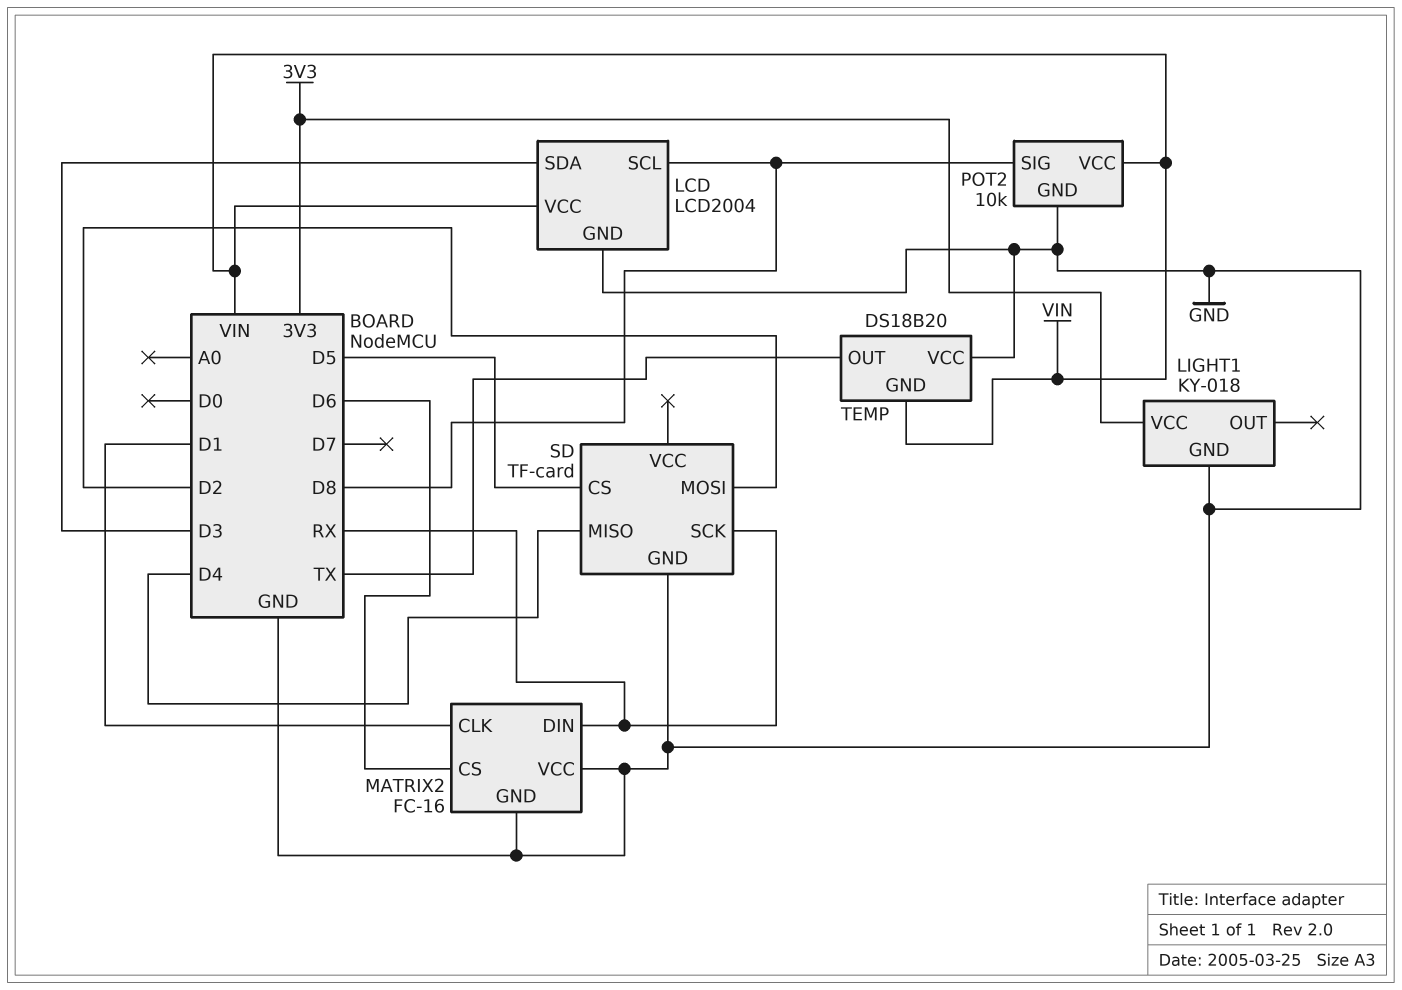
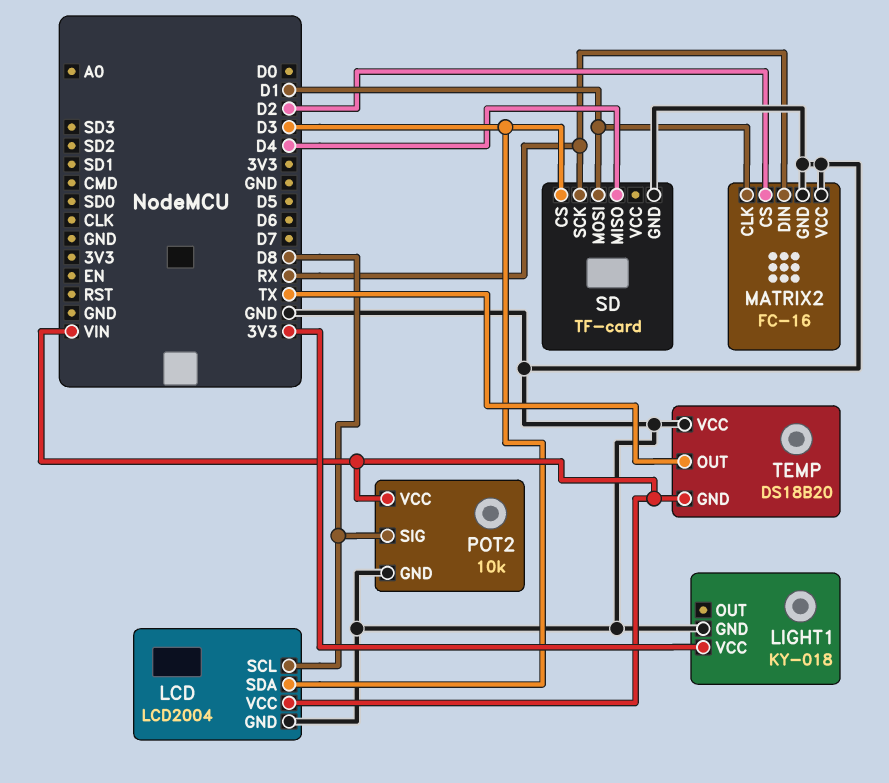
MATRIX2 pin CS: D6 -> D2
SD pin CS: D5 -> D3
SD pin MOSI: D2 -> D1

